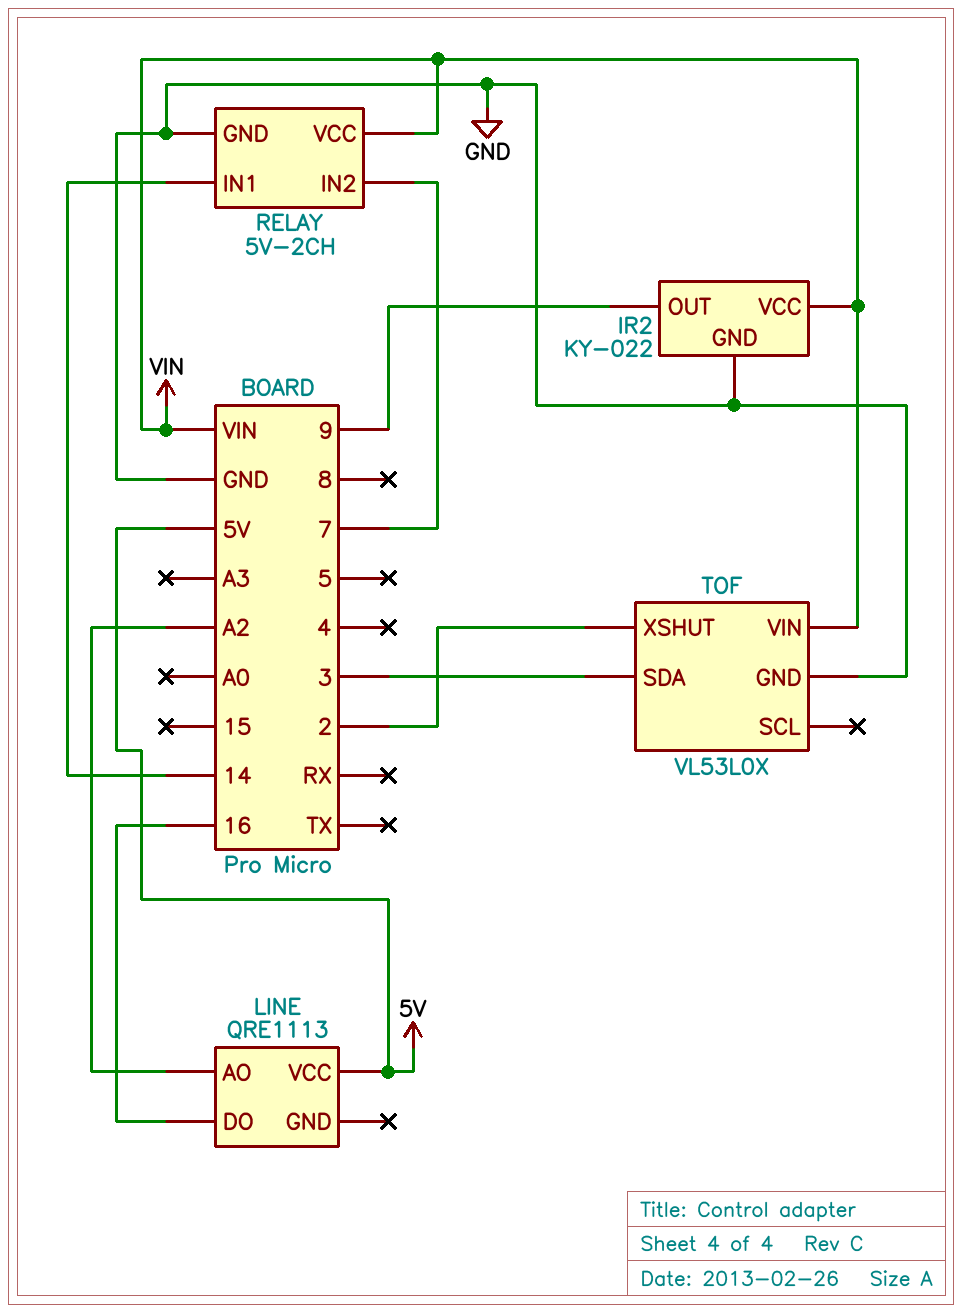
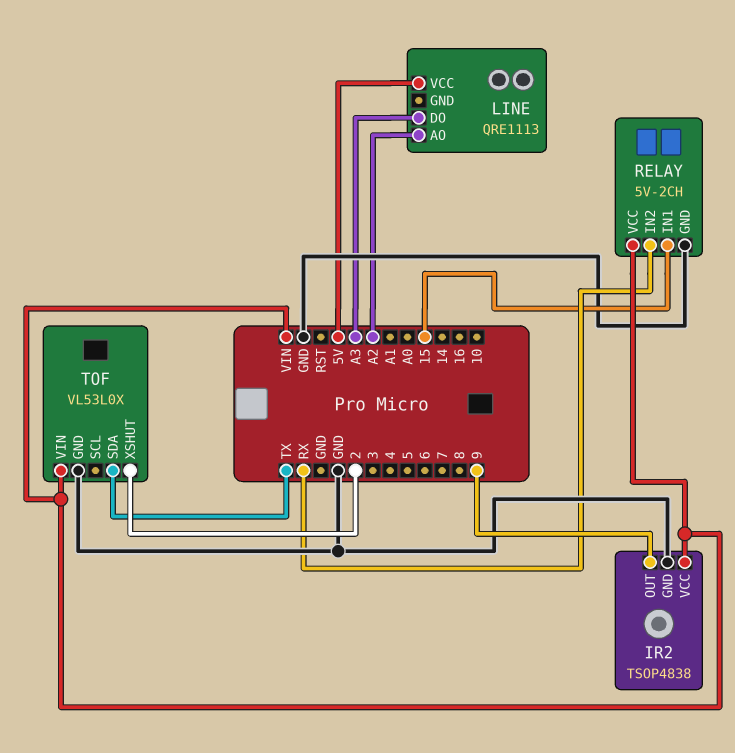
IR2: KY-022 -> TSOP4838
LINE pin DO: 16 -> A3
RELAY pin IN1: 14 -> 15
RELAY pin IN2: 7 -> RX
TOF pin SDA: 3 -> TX

